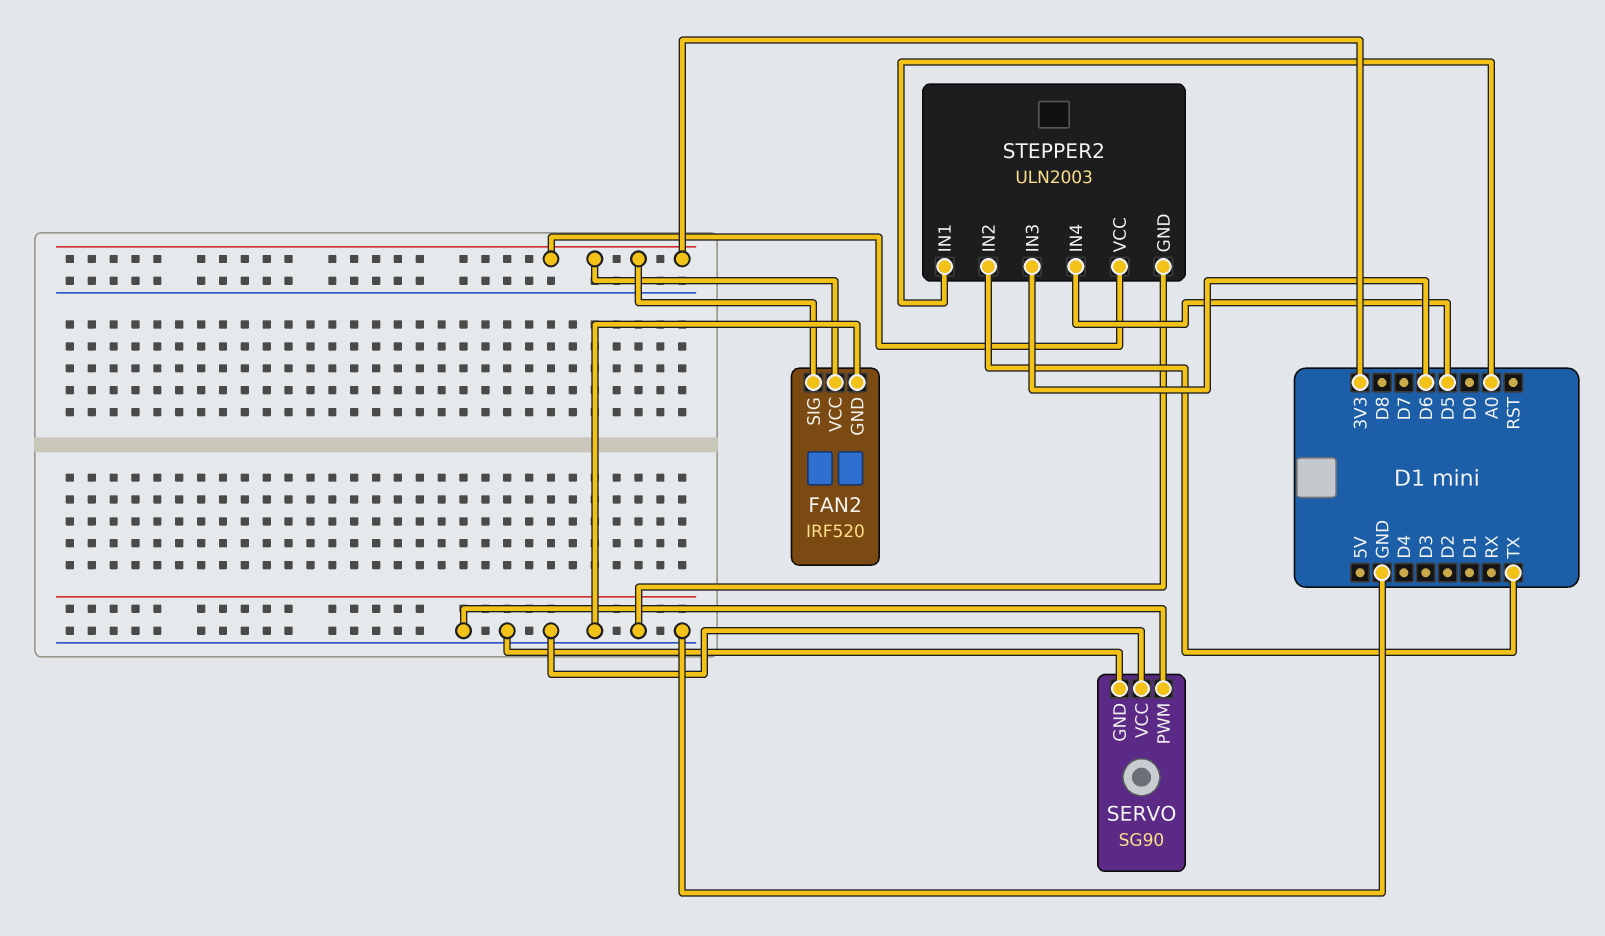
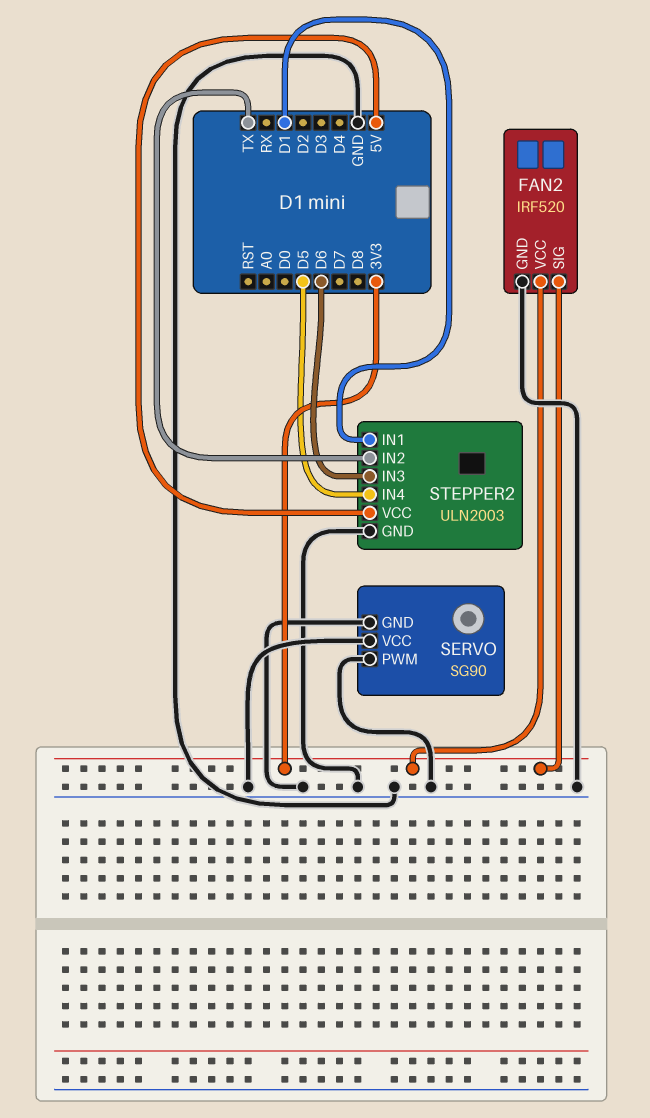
STEPPER2 pin IN1: A0 -> D1
STEPPER2 pin VCC: 3V3 -> 5V

